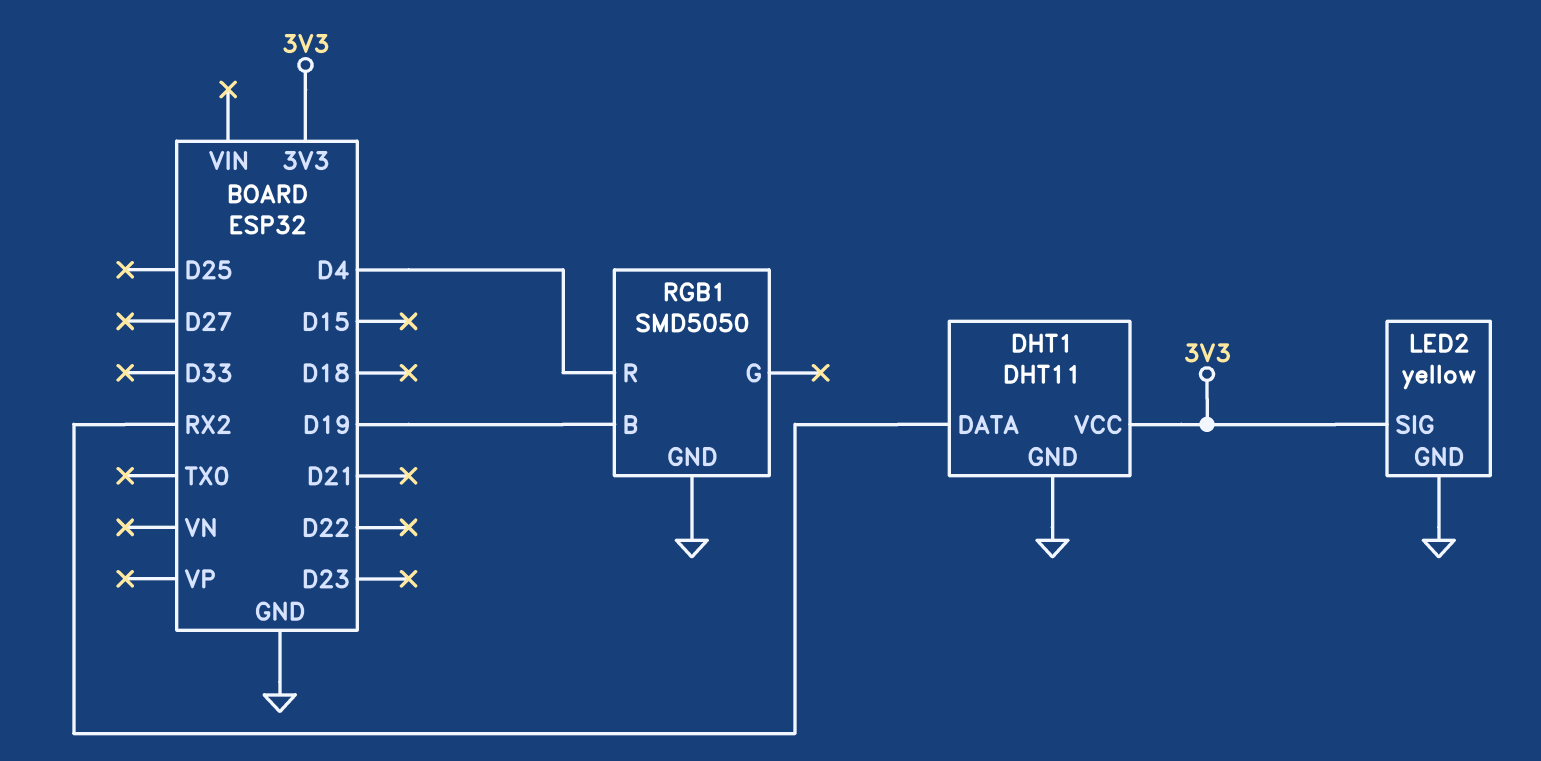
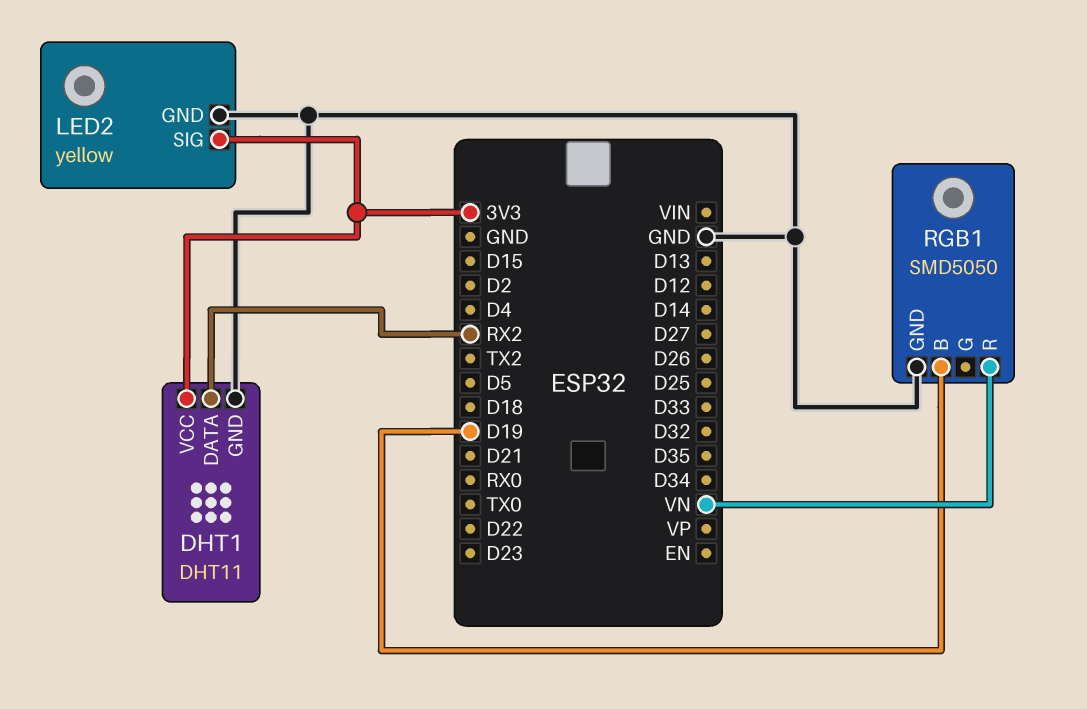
RGB1 pin R: D4 -> VN

